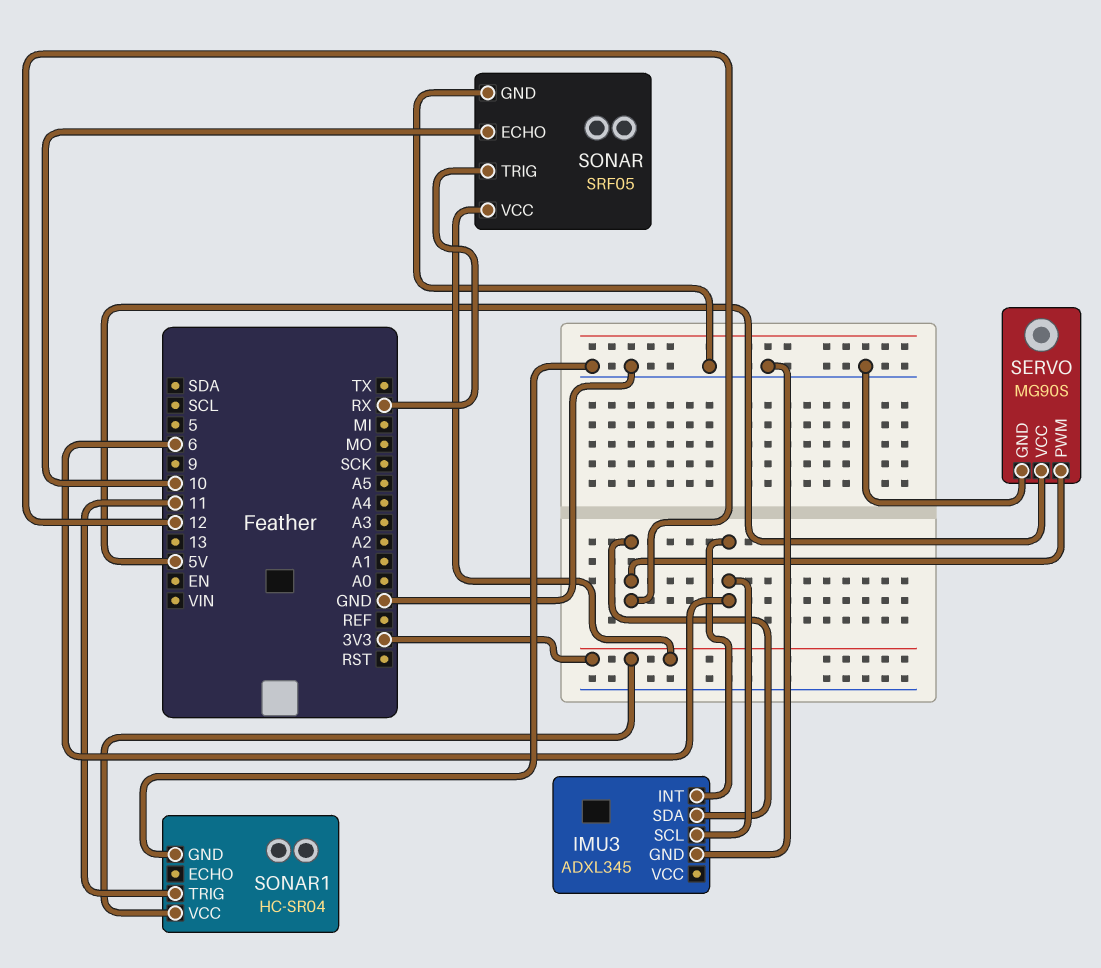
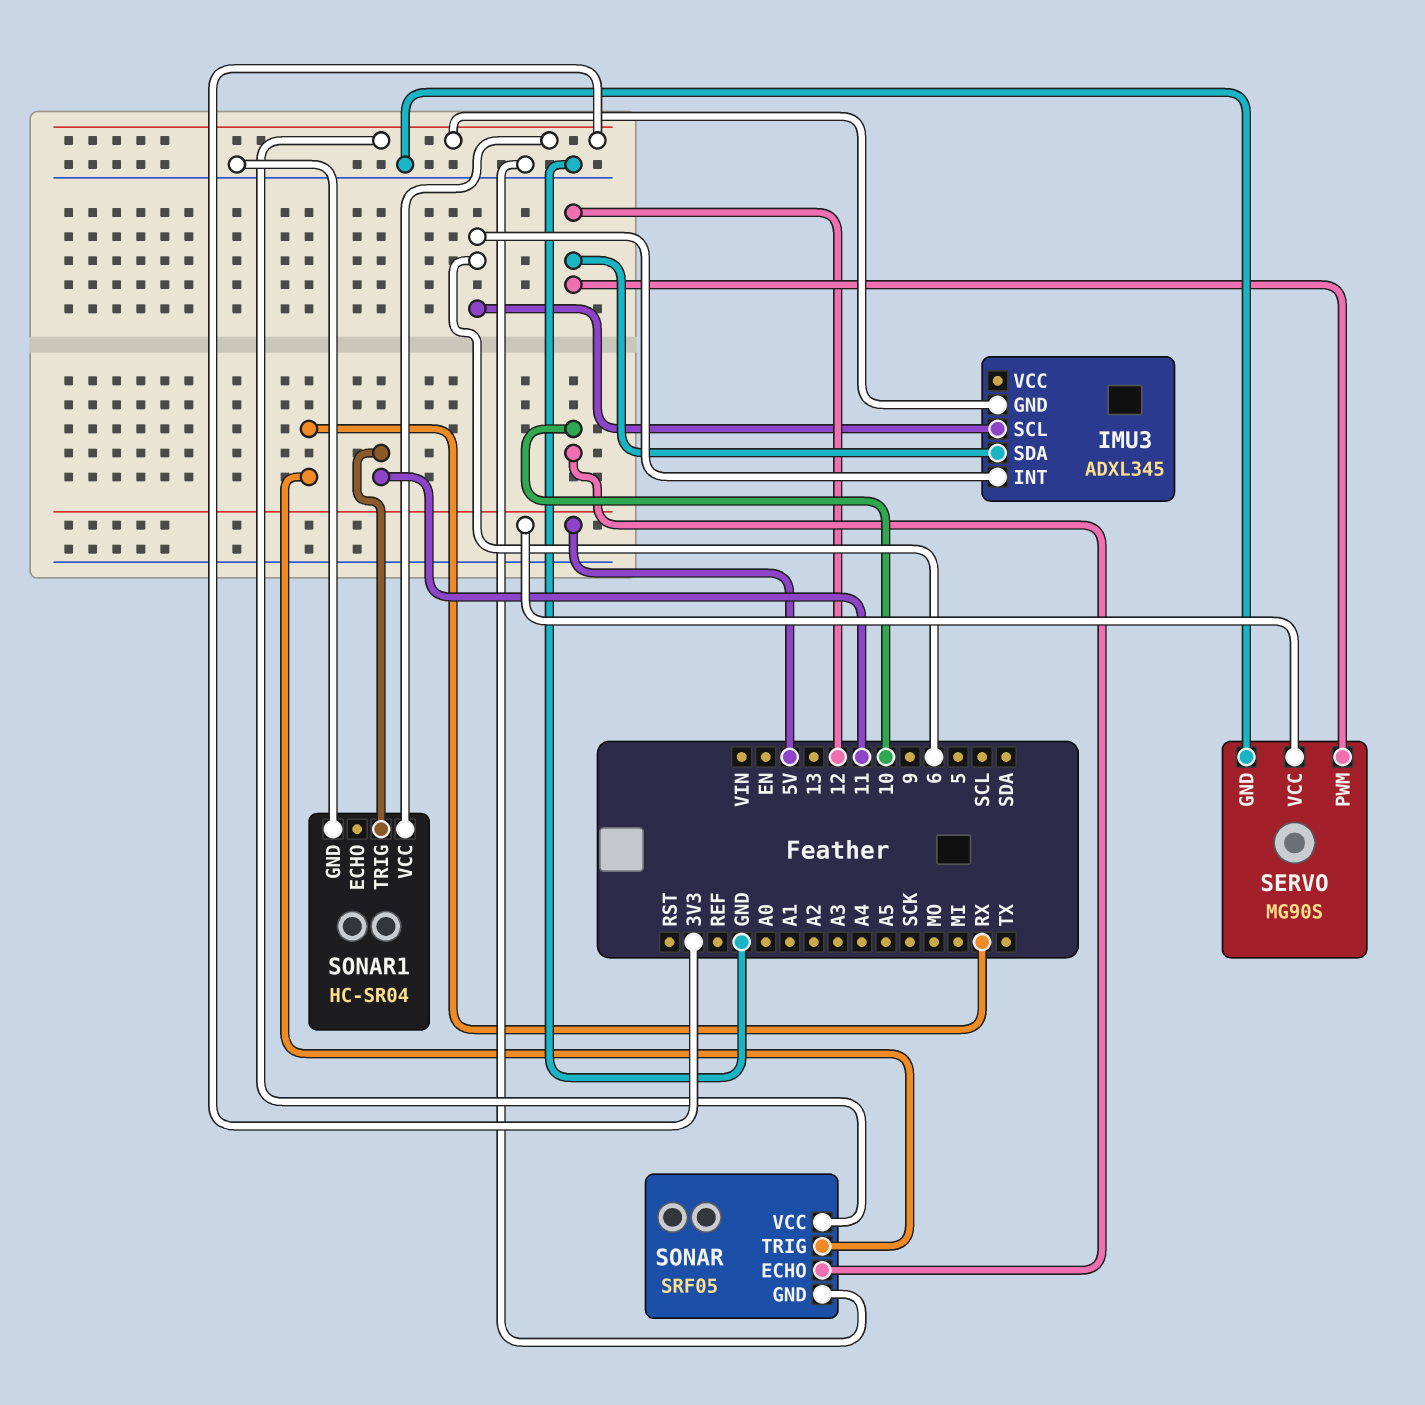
IMU3 pin GND: GND -> 3V3

